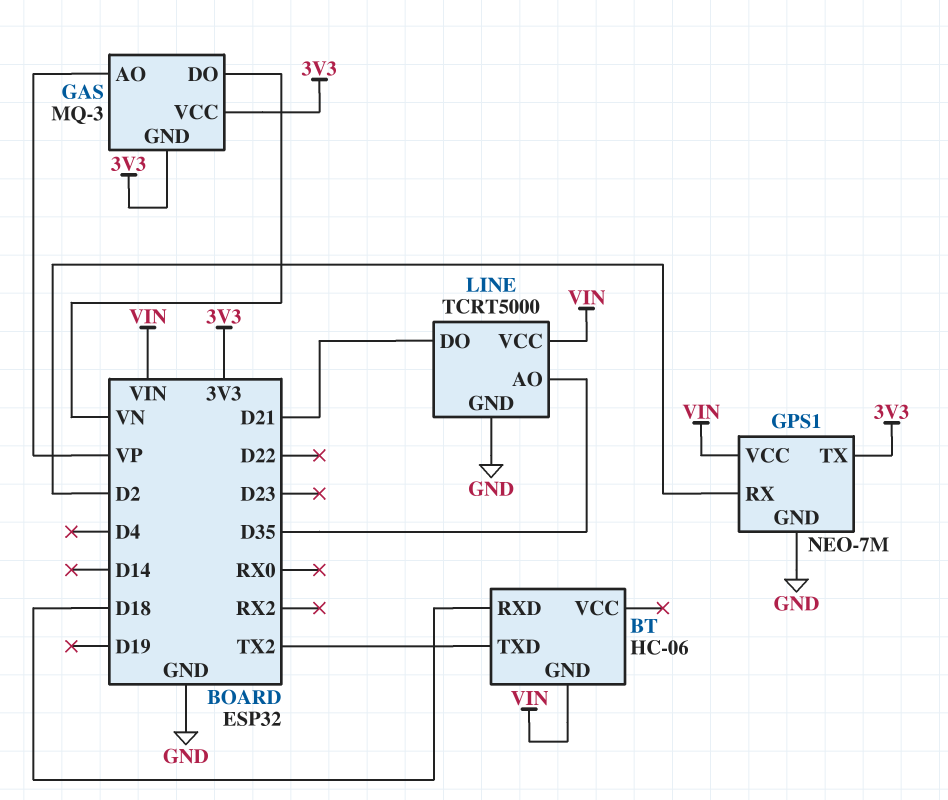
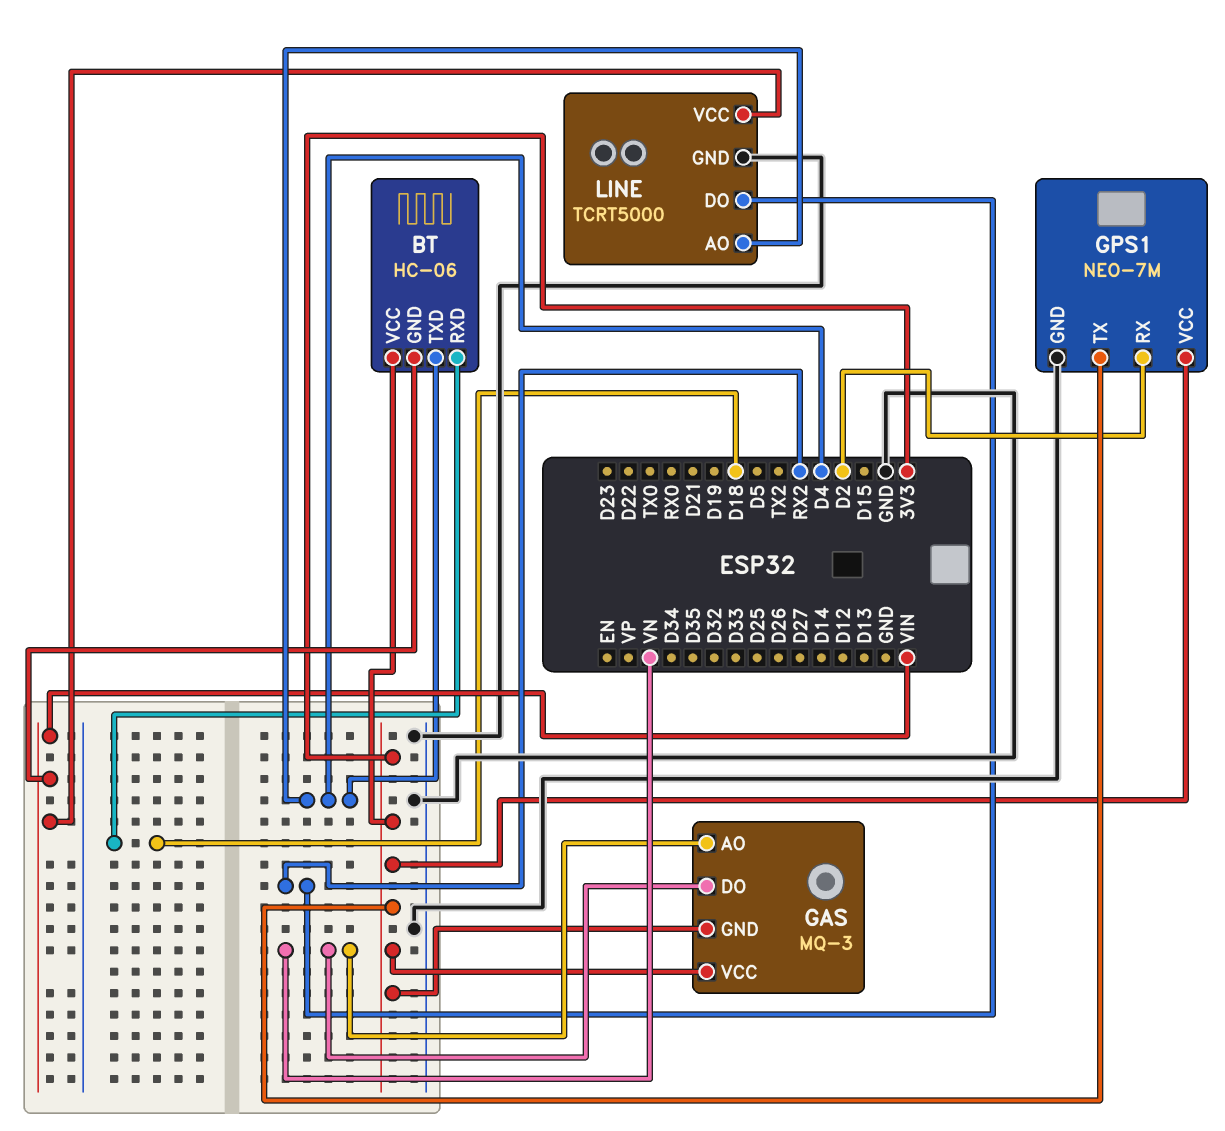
BT pin TXD: TX2 -> D4
BT pin VCC: none -> 3V3
GAS pin AO: VP -> VN
GPS1 pin VCC: VIN -> 3V3
LINE pin AO: D35 -> D4
LINE pin DO: D21 -> RX2

